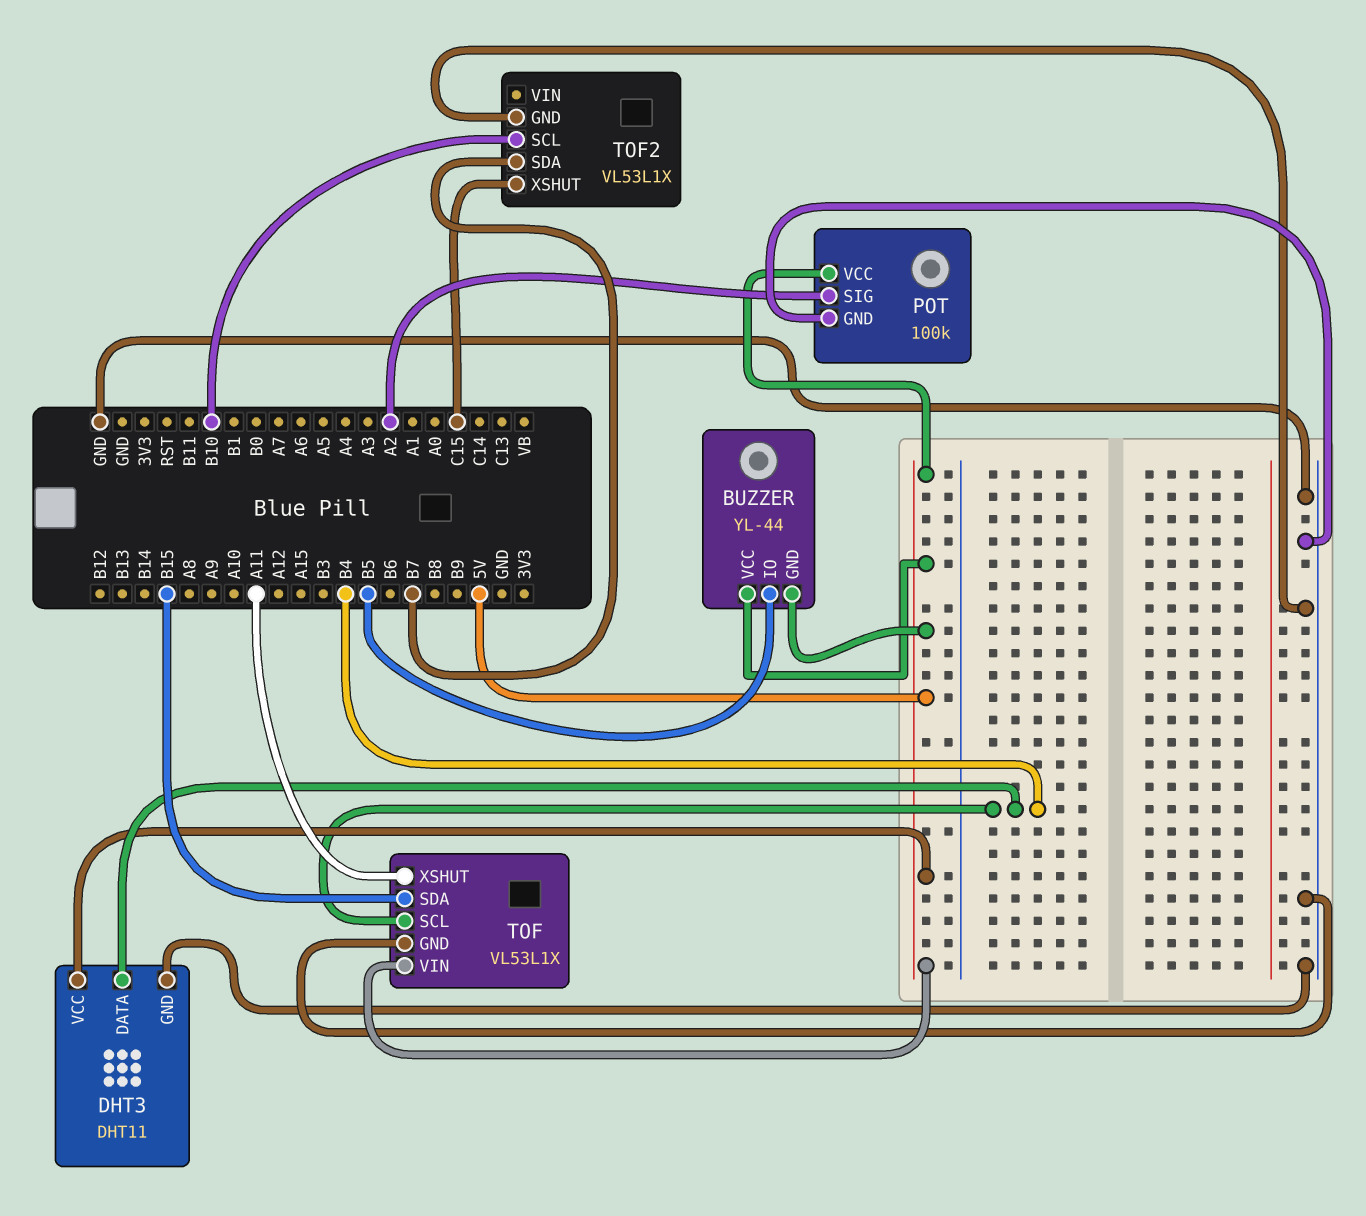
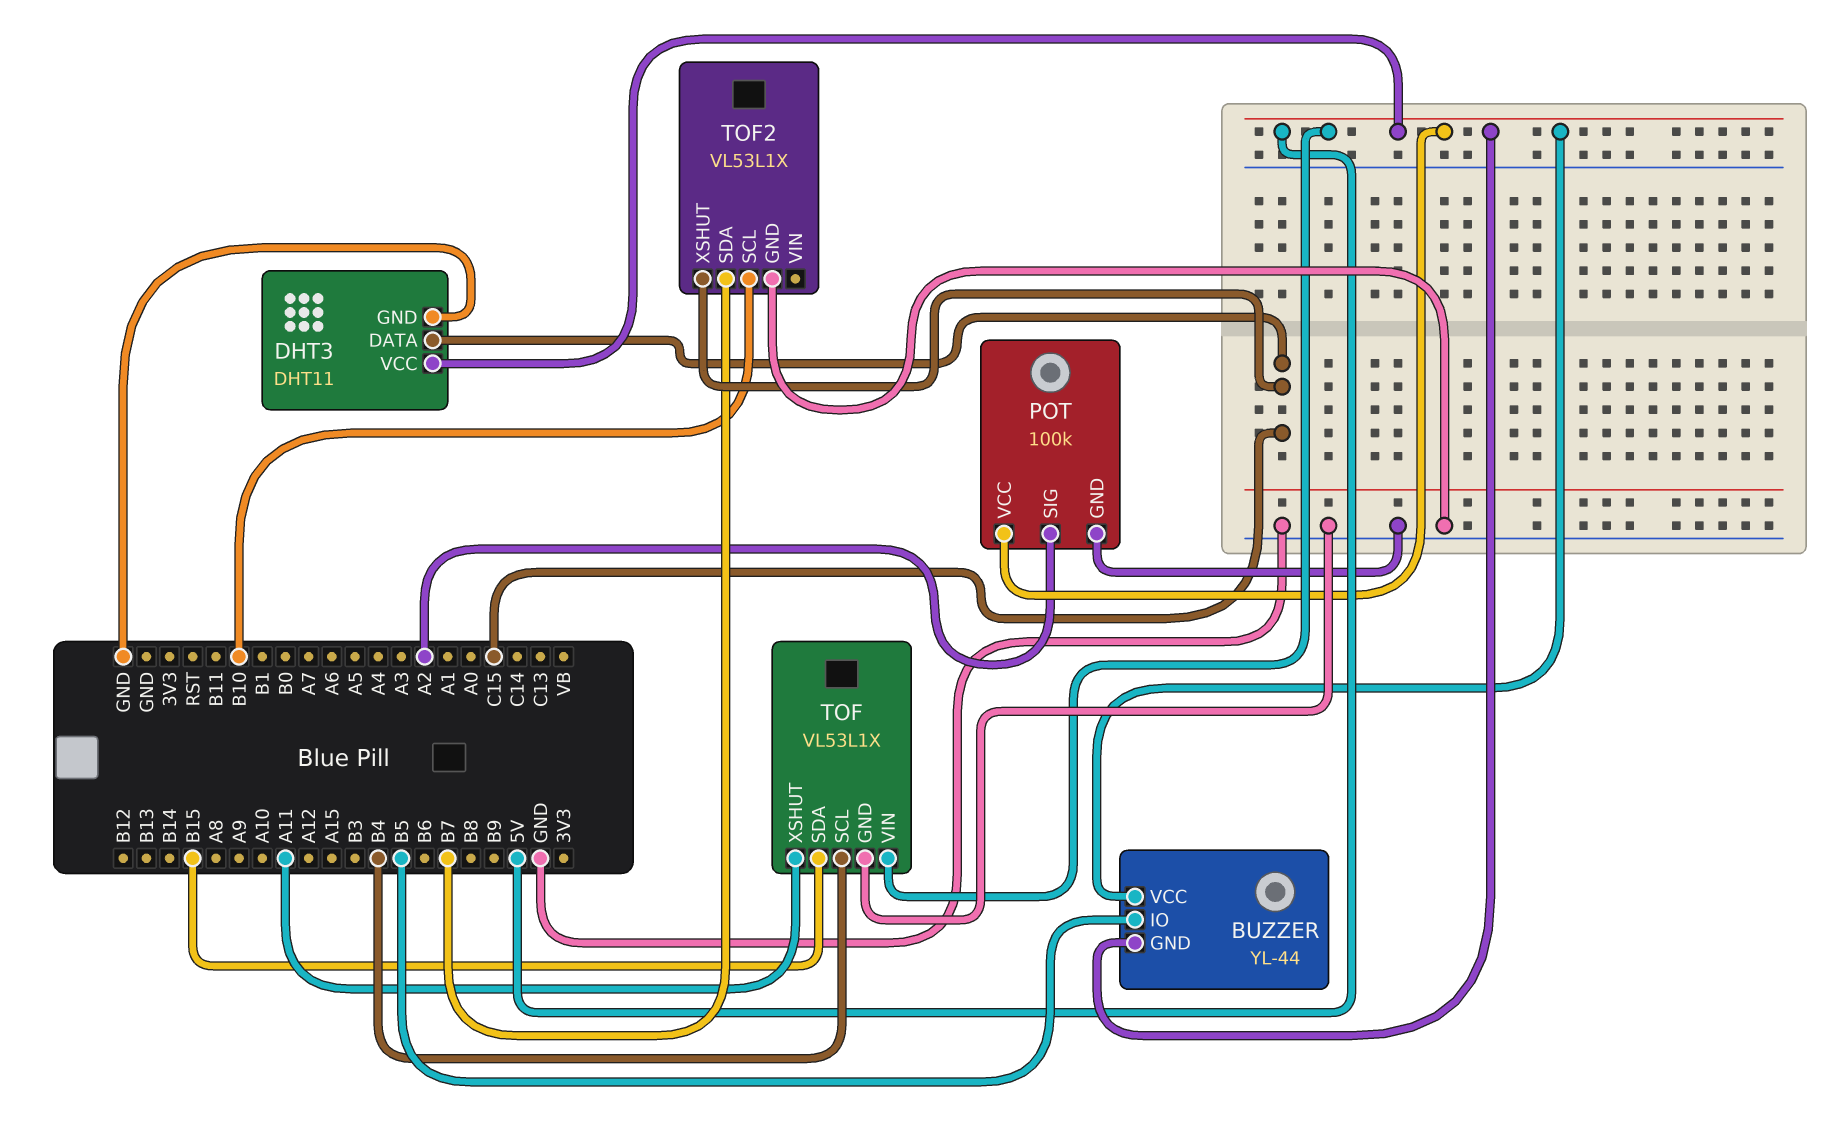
DHT3 pin DATA: B4 -> C15

